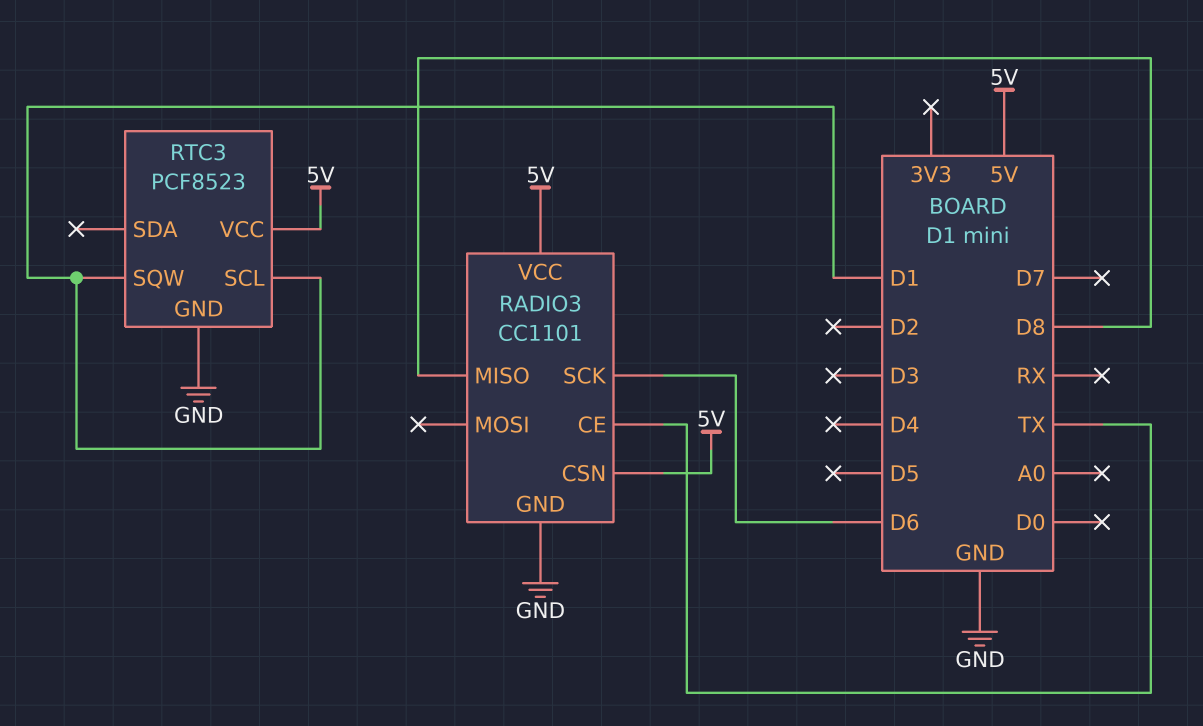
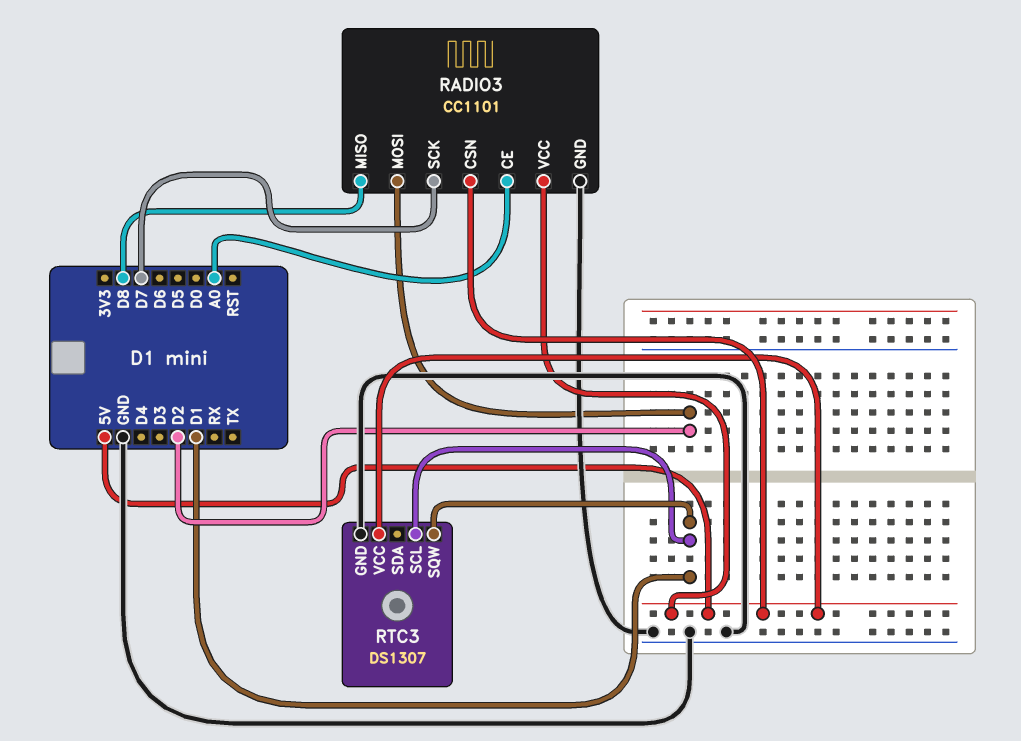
RADIO3 pin CE: TX -> A0
RADIO3 pin MOSI: none -> D2
RADIO3 pin SCK: D6 -> D7
RTC3: PCF8523 -> DS1307

